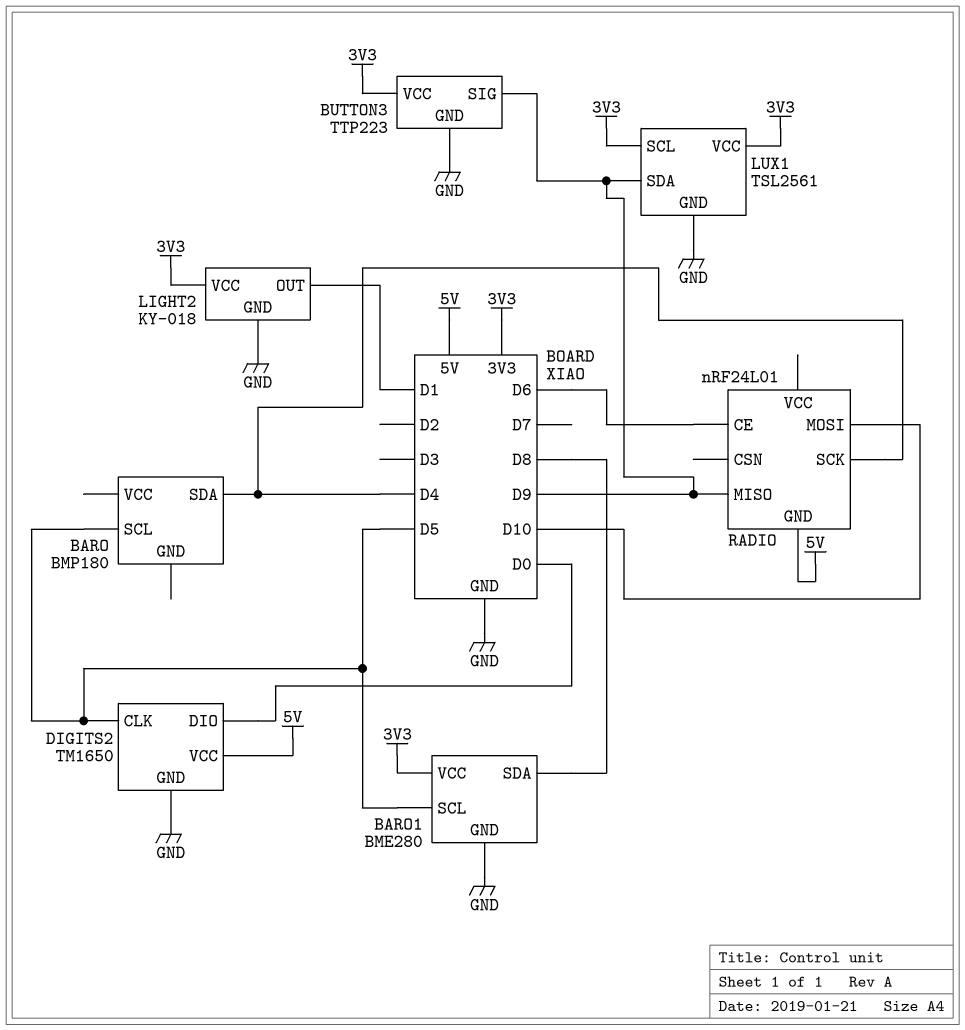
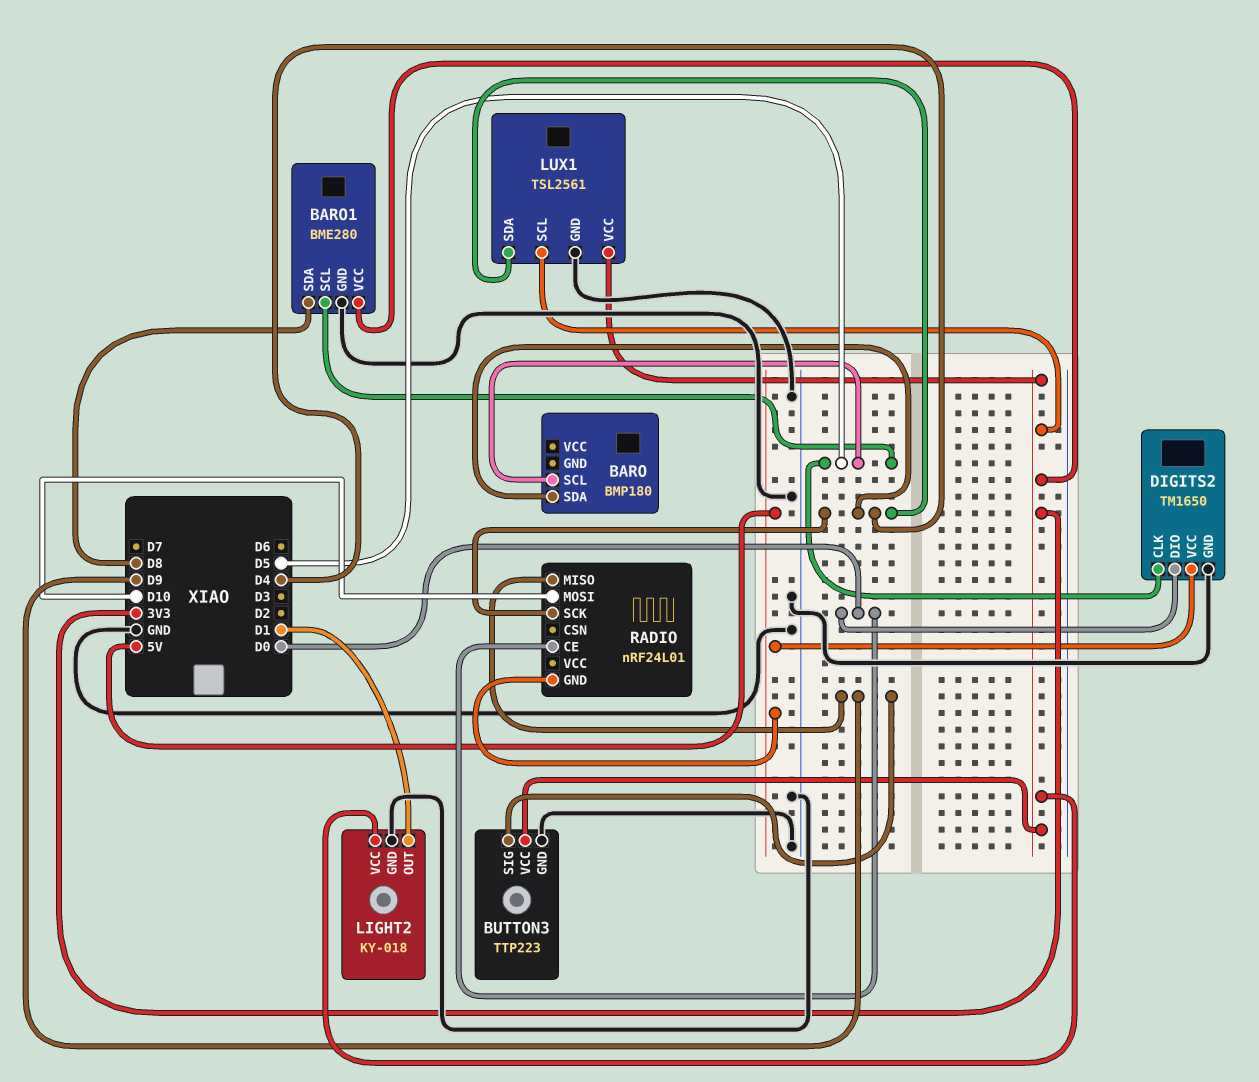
LUX1 pin SDA: D9 -> D4
RADIO pin CE: D6 -> D0

